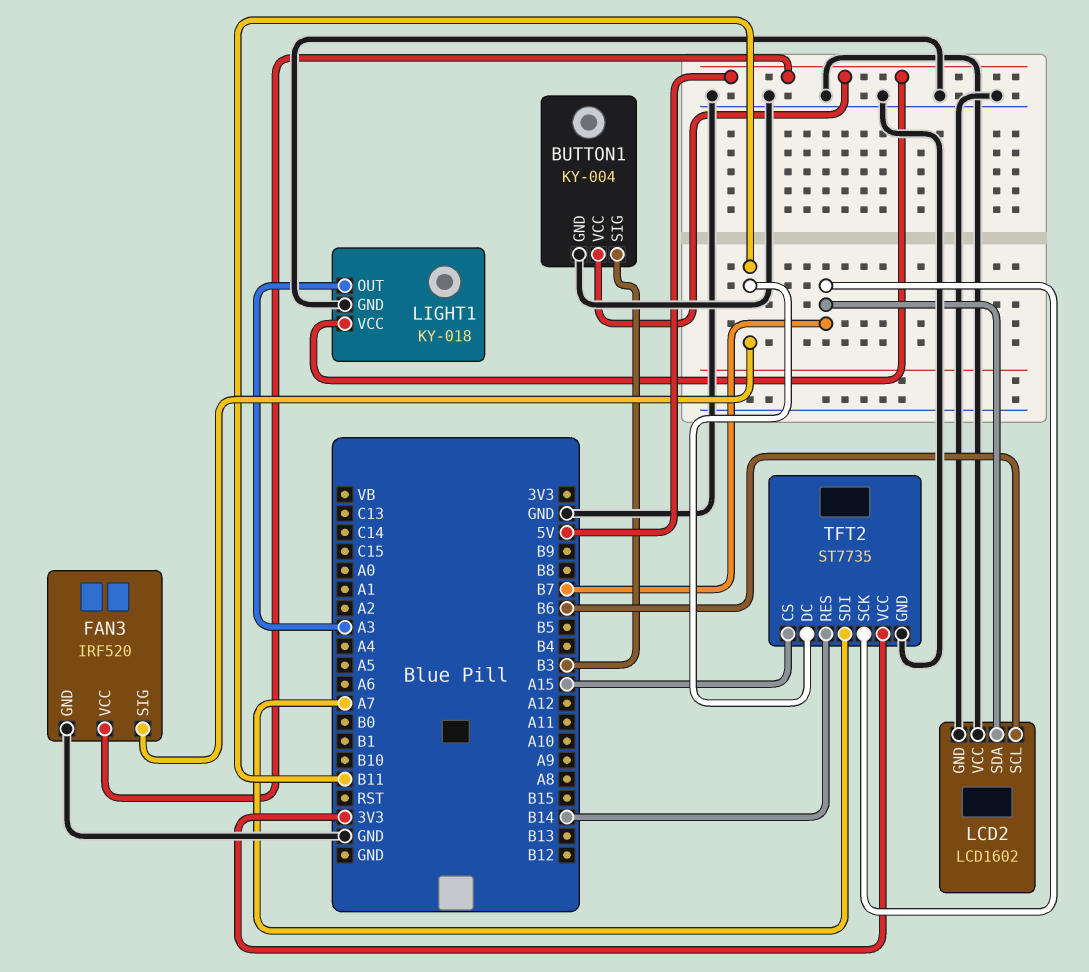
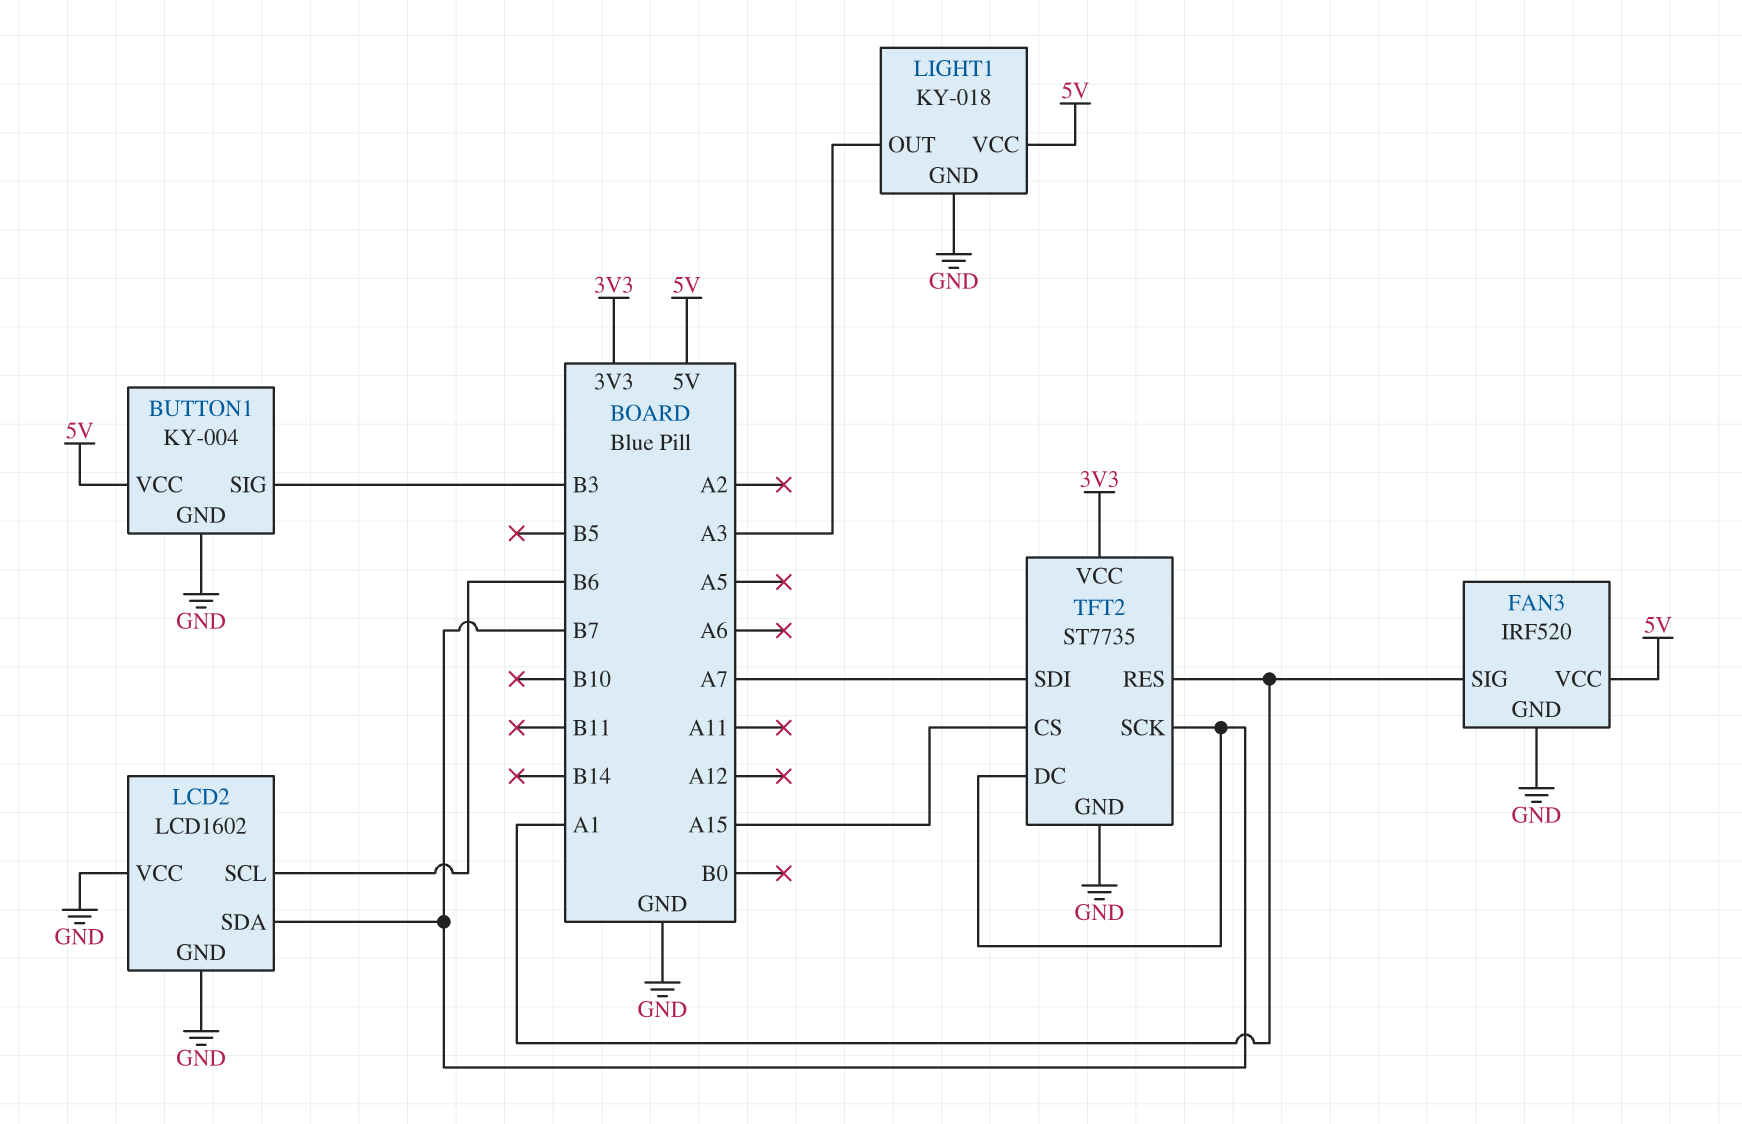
FAN3 pin SIG: B11 -> A1
TFT2 pin DC: B11 -> B7
TFT2 pin RES: B14 -> A1

